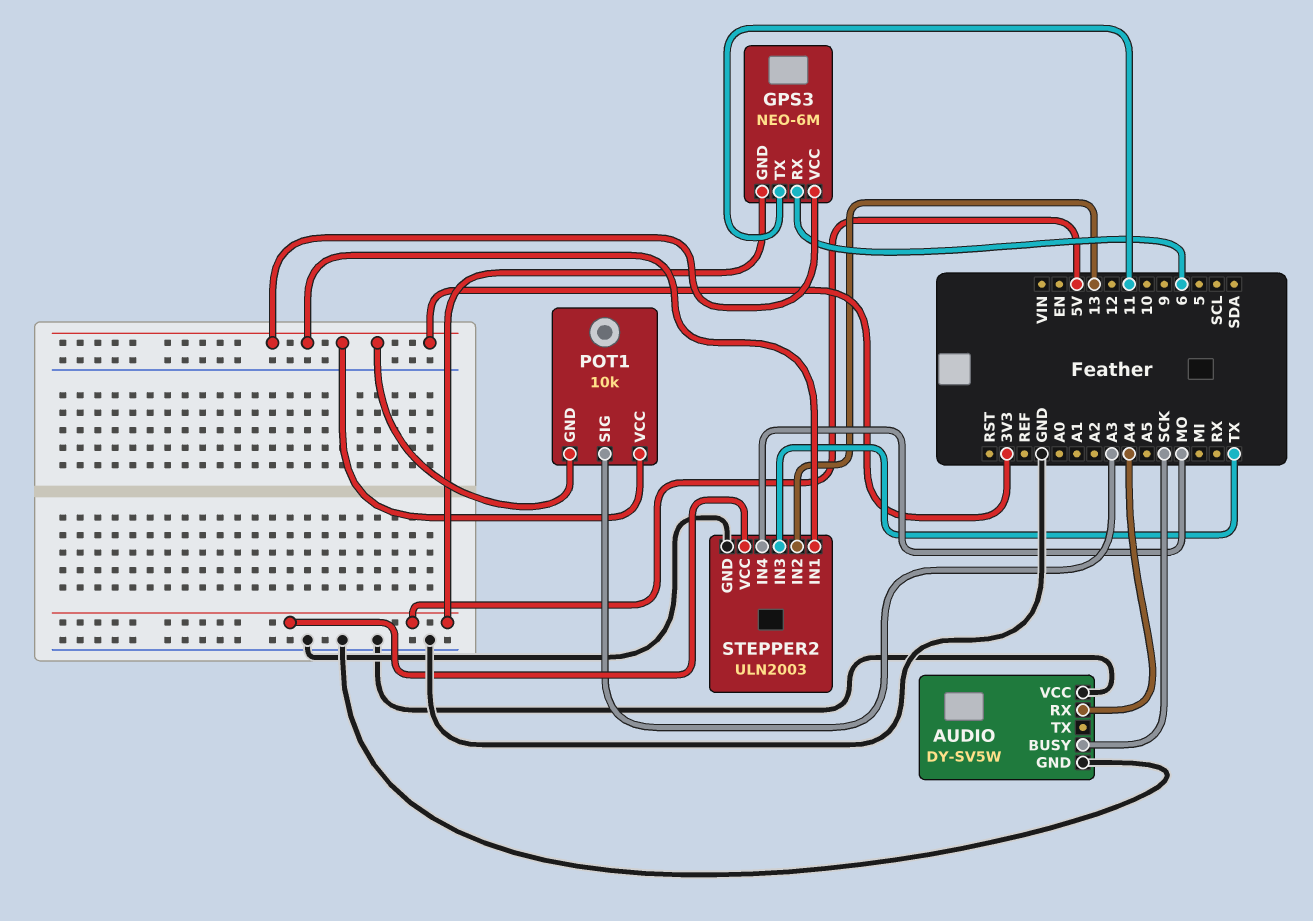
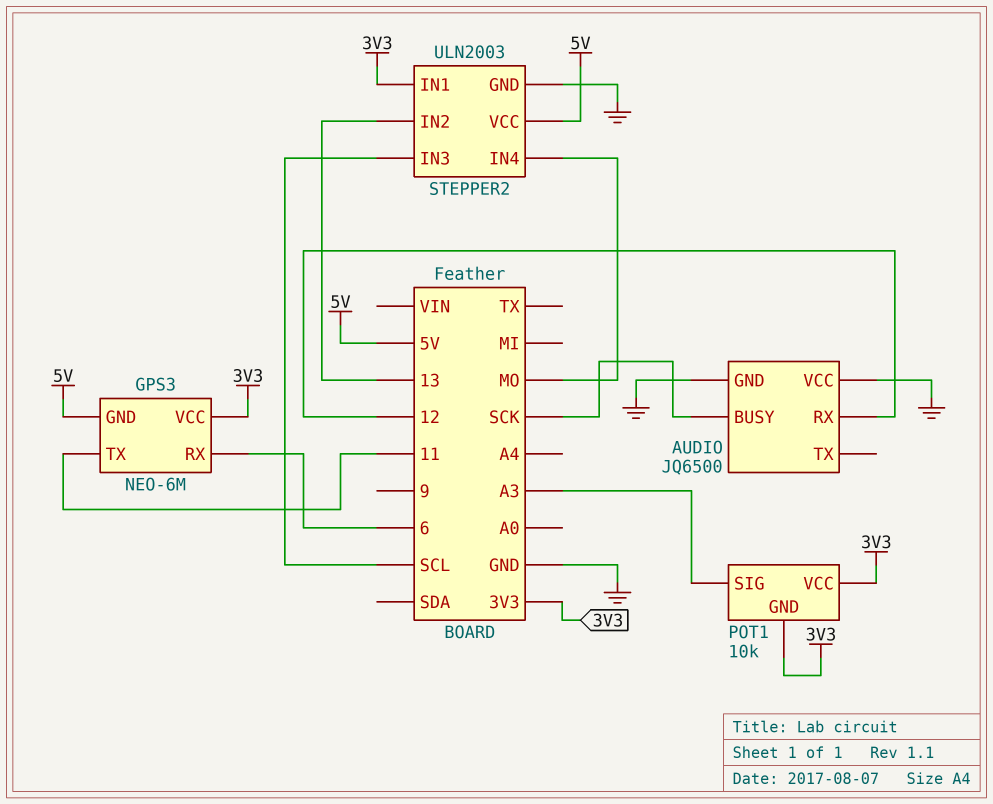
AUDIO: DY-SV5W -> JQ6500
AUDIO pin RX: A4 -> 12
STEPPER2 pin IN3: TX -> SCL

